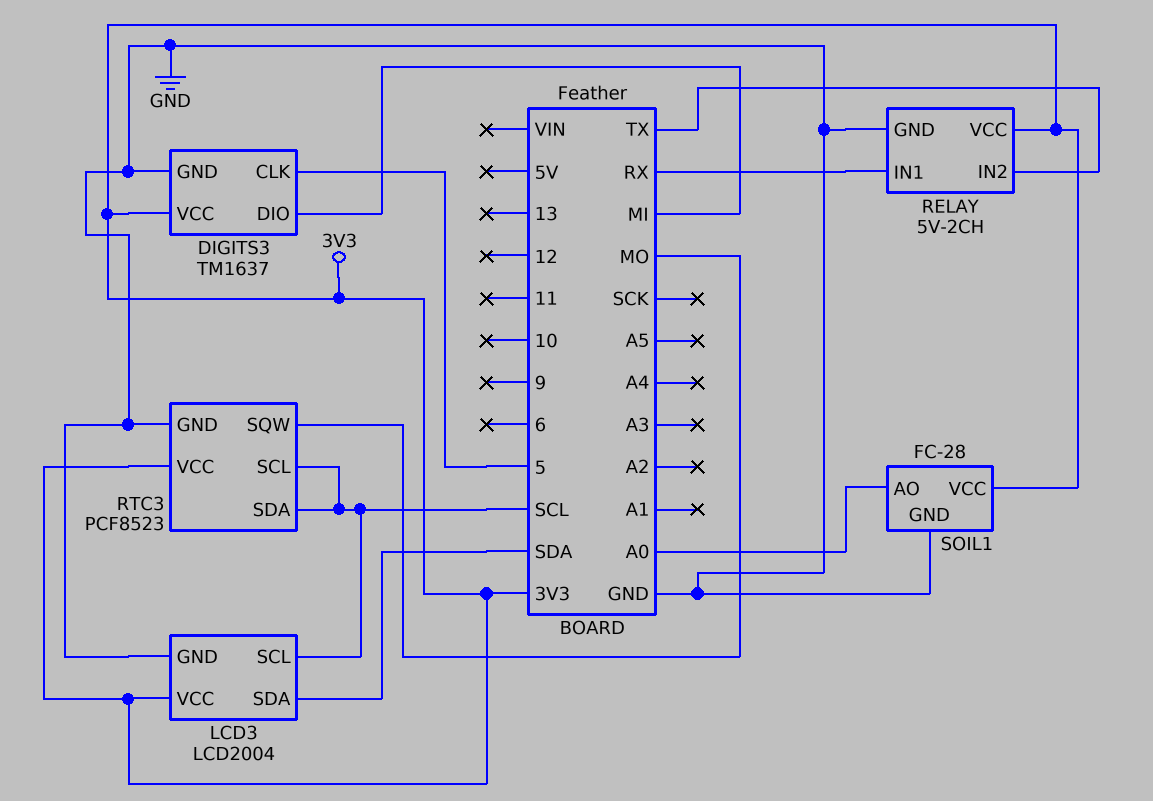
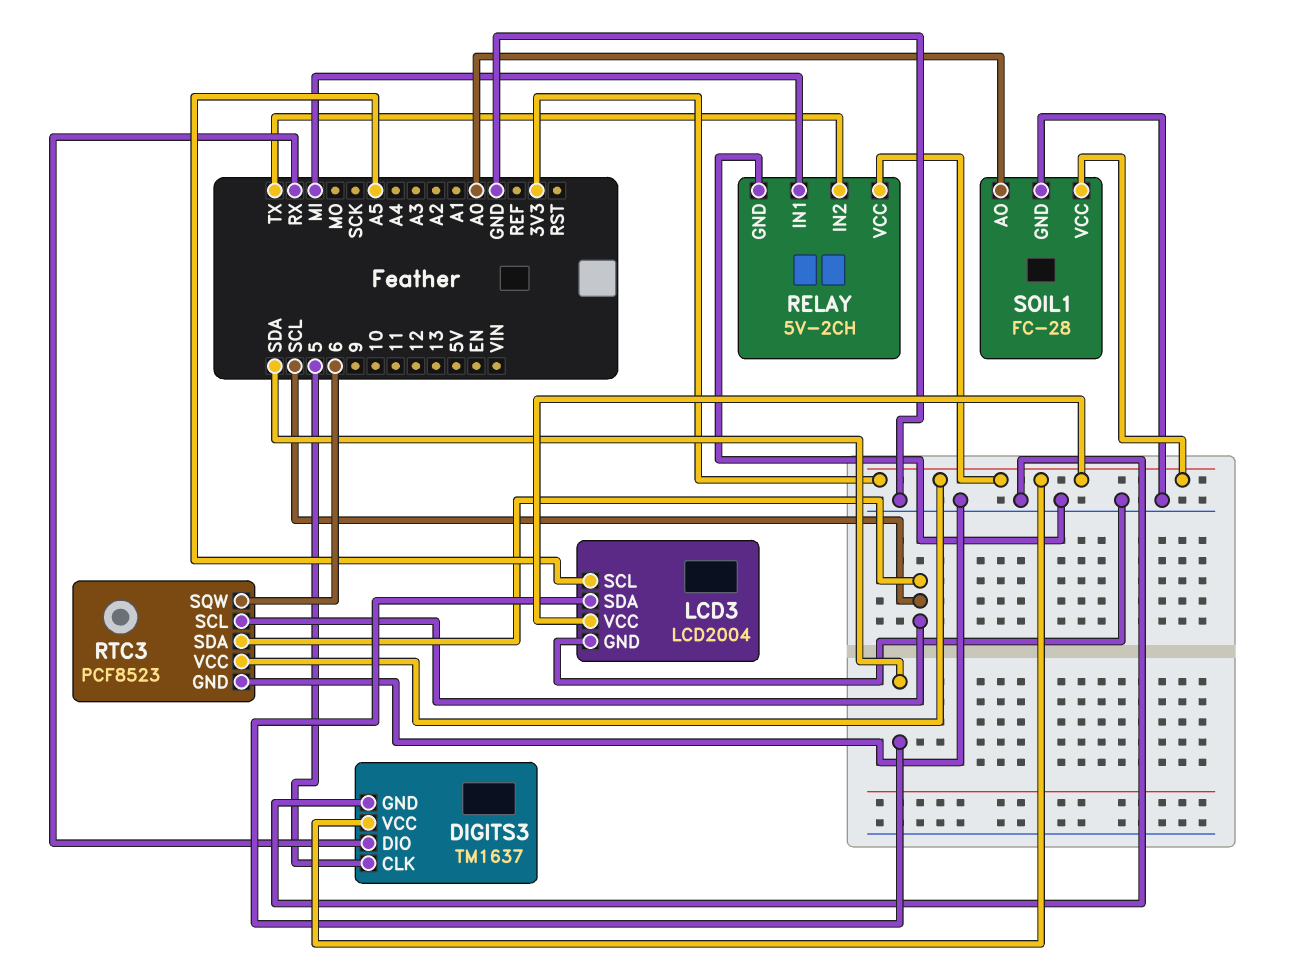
DIGITS3 pin DIO: MI -> RX
LCD3 pin SCL: SCL -> A5
RELAY pin IN1: RX -> MI
RTC3 pin SQW: MO -> 6

